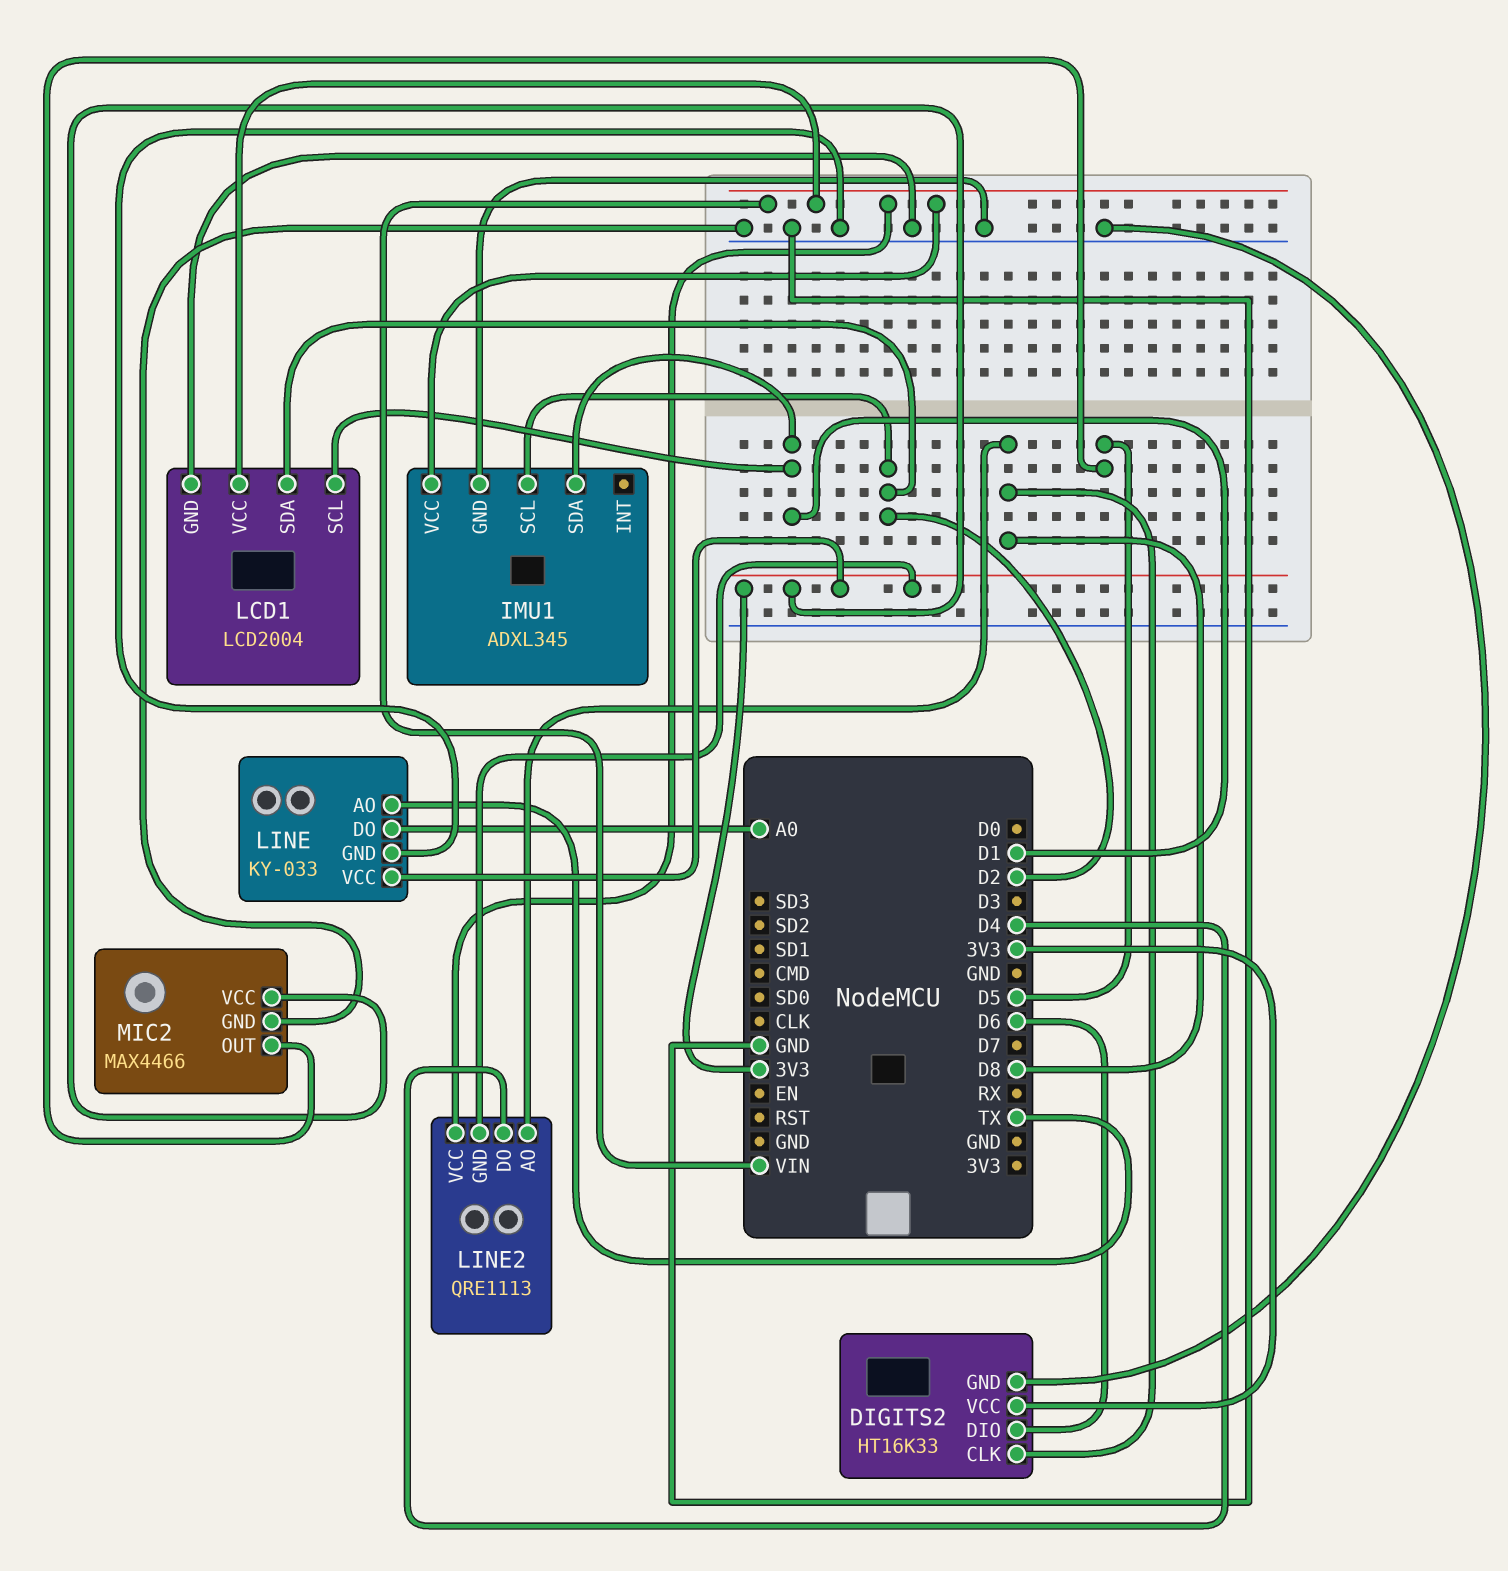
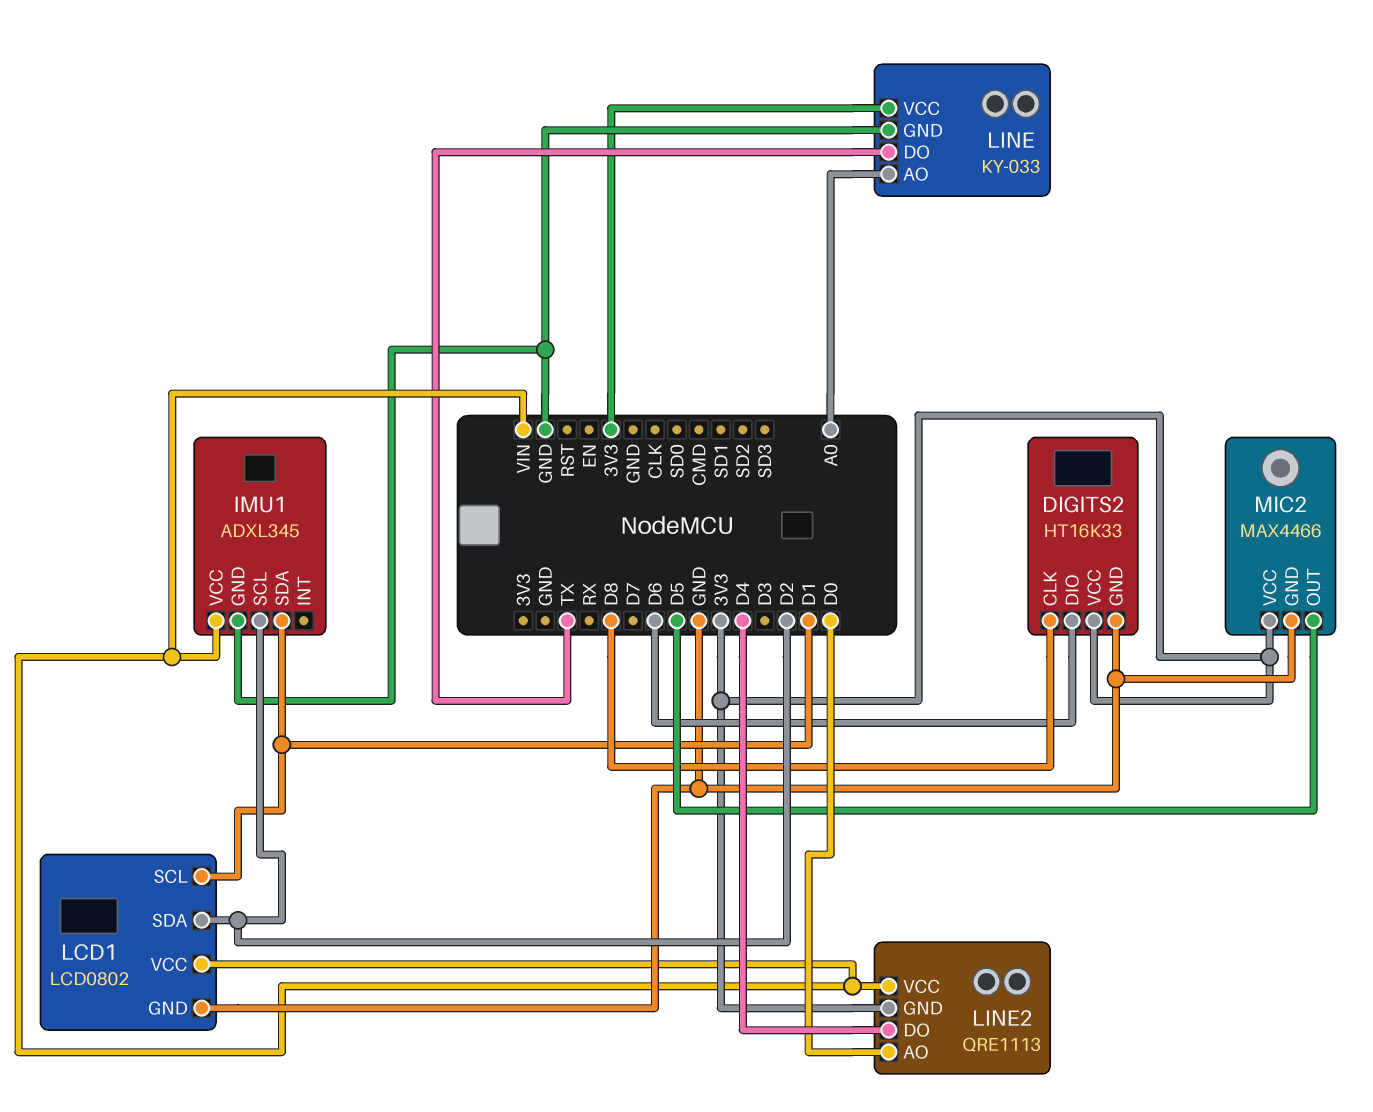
LCD1: LCD2004 -> LCD0802
LINE pin AO: TX -> A0
LINE pin DO: A0 -> TX
LINE2 pin AO: D8 -> D0

